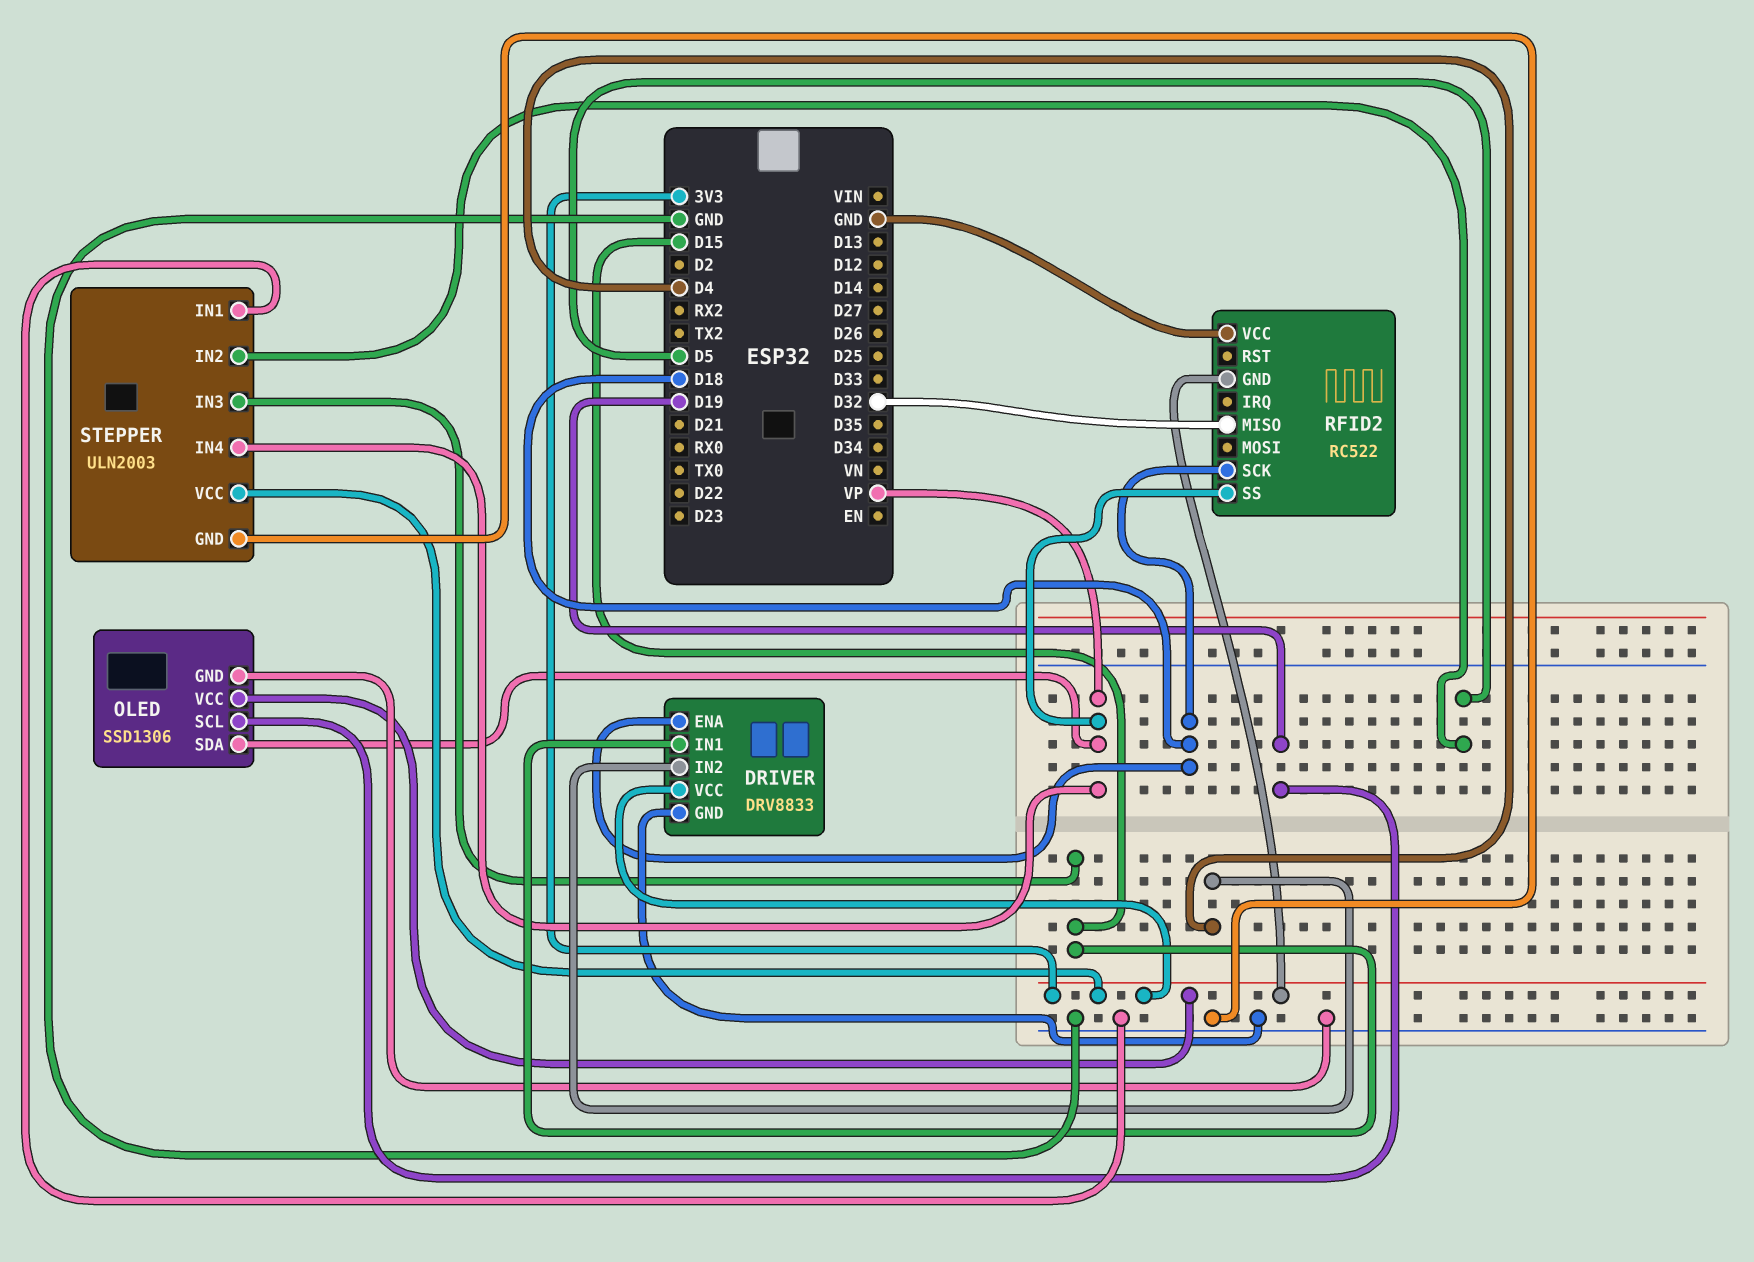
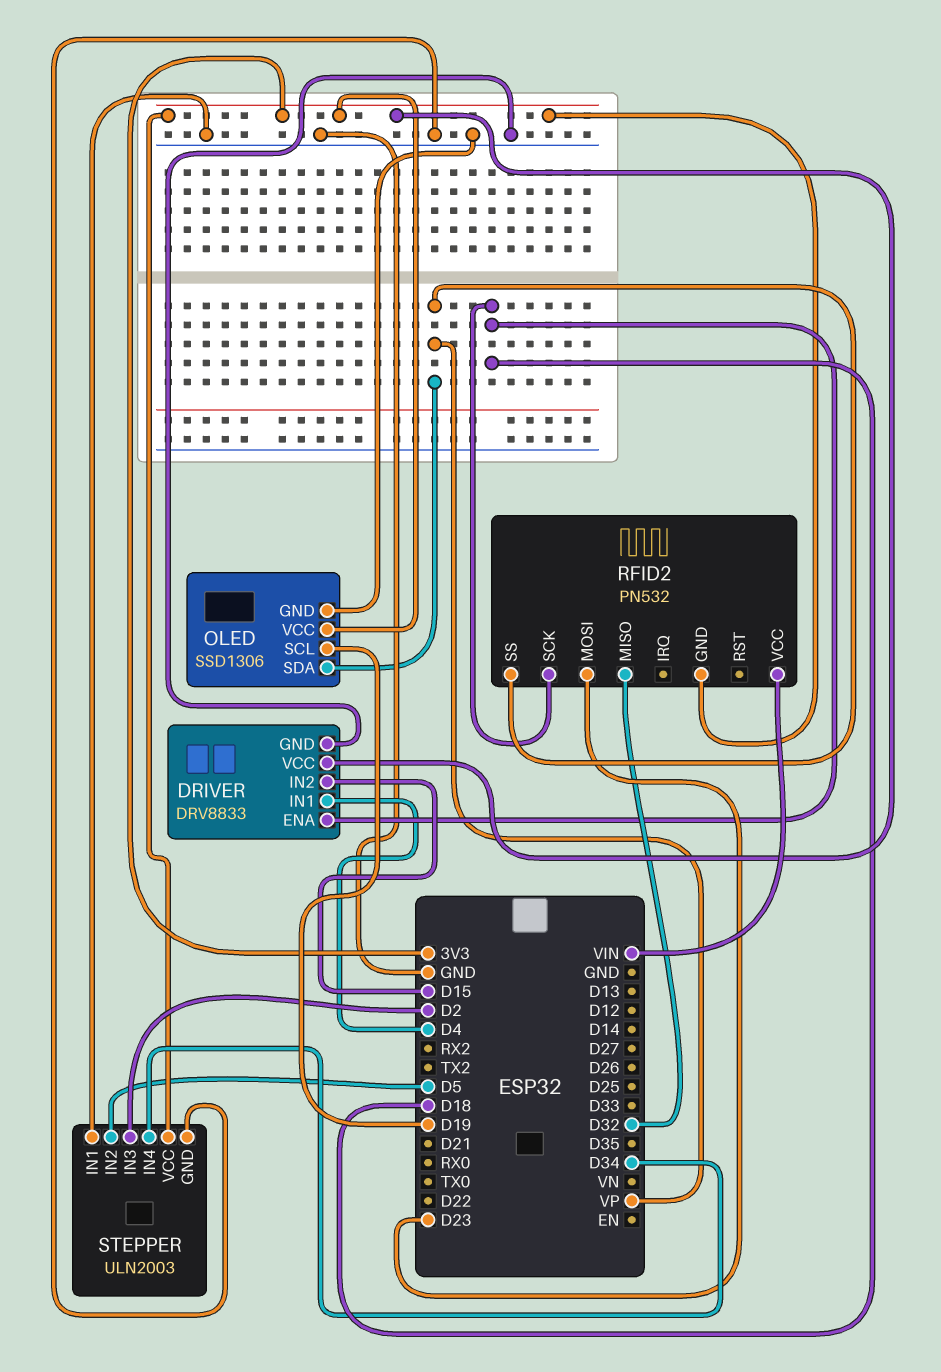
DRIVER pin IN1: D15 -> D4
DRIVER pin IN2: D4 -> D15
RFID2: RC522 -> PN532
RFID2 pin MOSI: none -> D23
RFID2 pin VCC: GND -> VIN
STEPPER pin IN3: D15 -> D2
STEPPER pin IN4: VP -> D34

